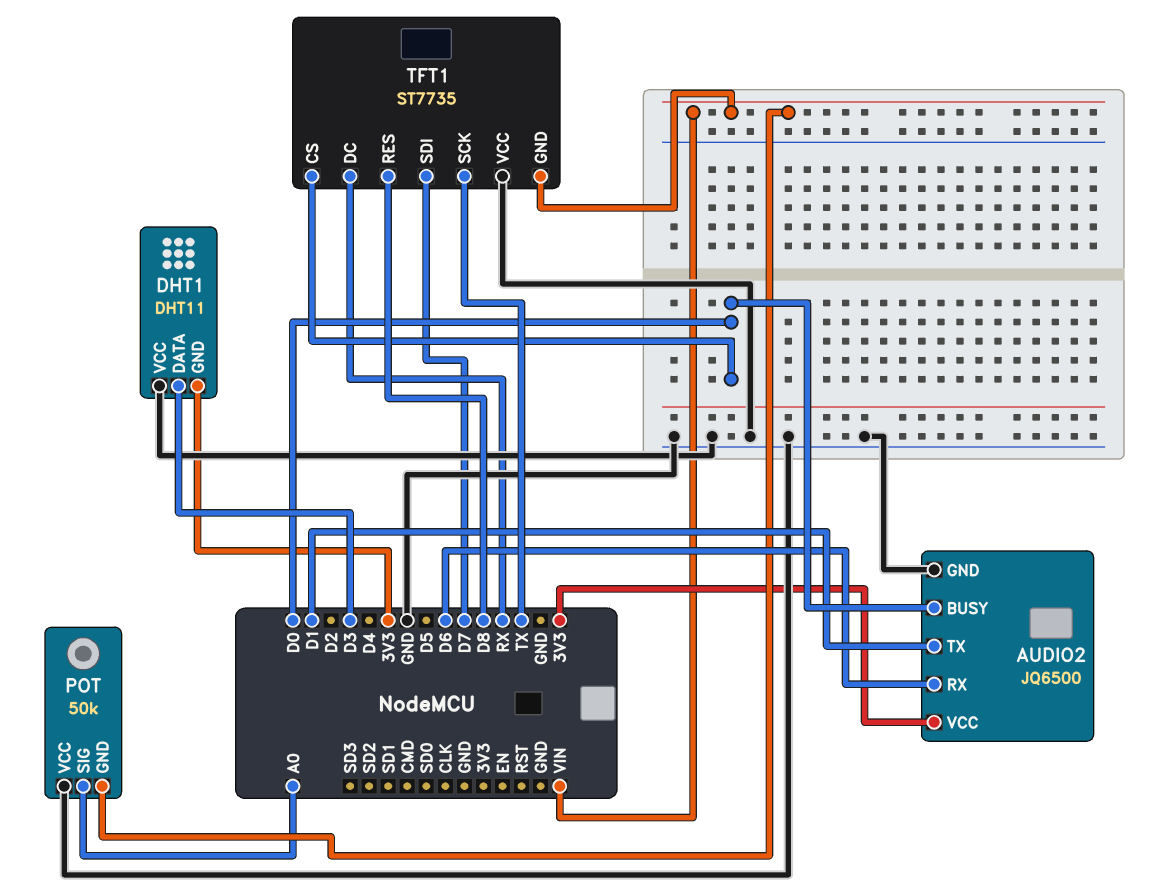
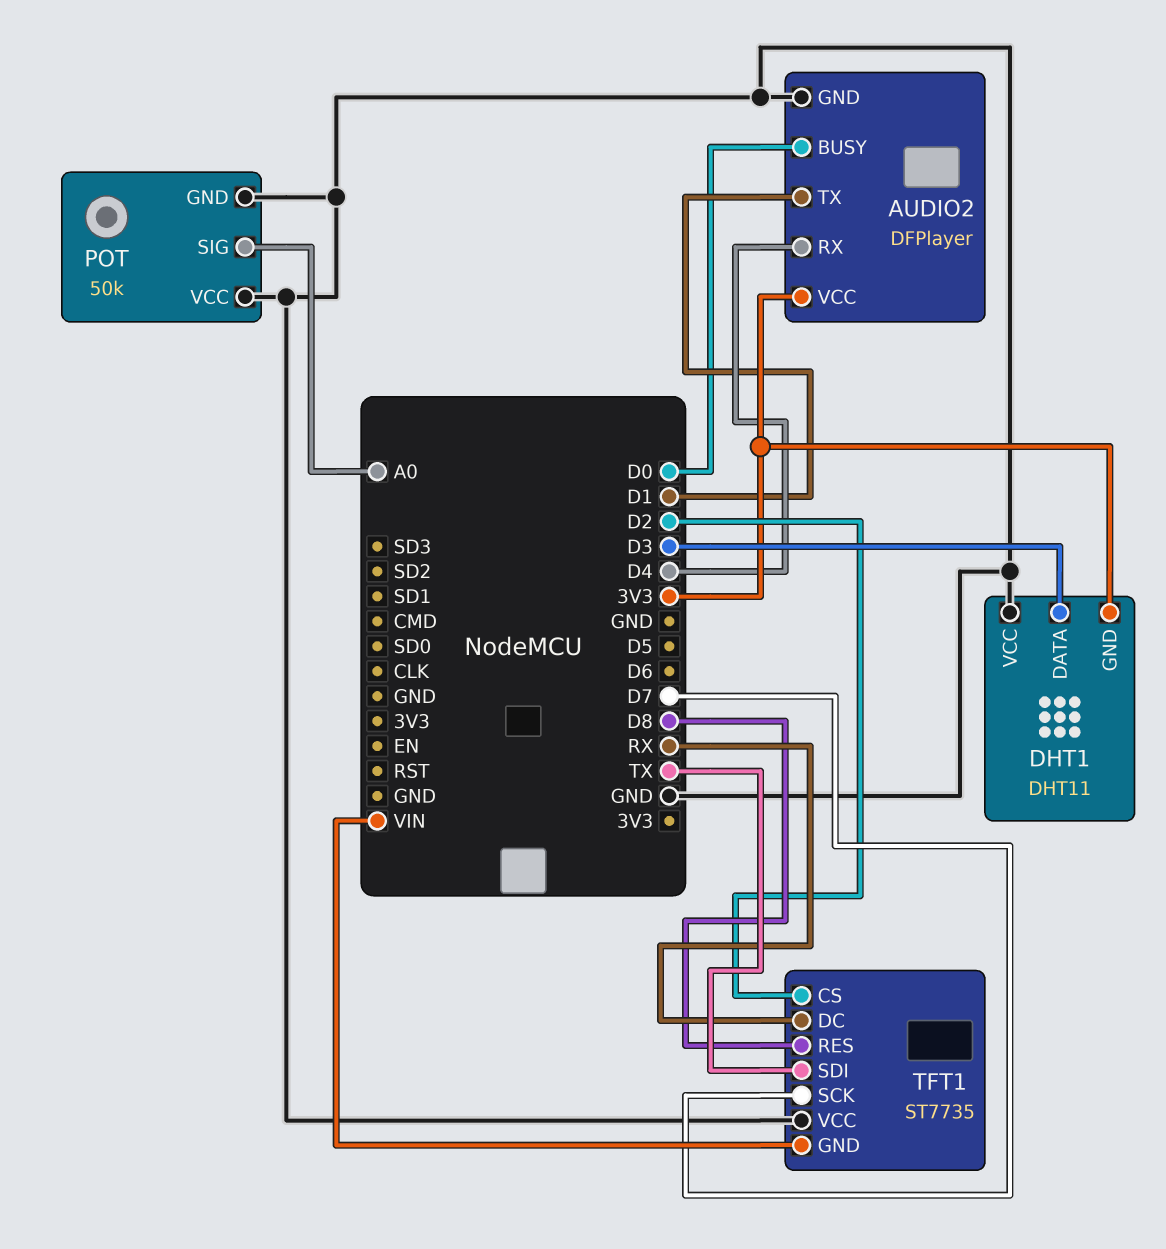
AUDIO2: JQ6500 -> DFPlayer
AUDIO2 pin RX: D6 -> D4
POT pin GND: VIN -> GND
TFT1 pin CS: D0 -> D2
TFT1 pin SCK: TX -> D7
TFT1 pin SDI: D7 -> TX

